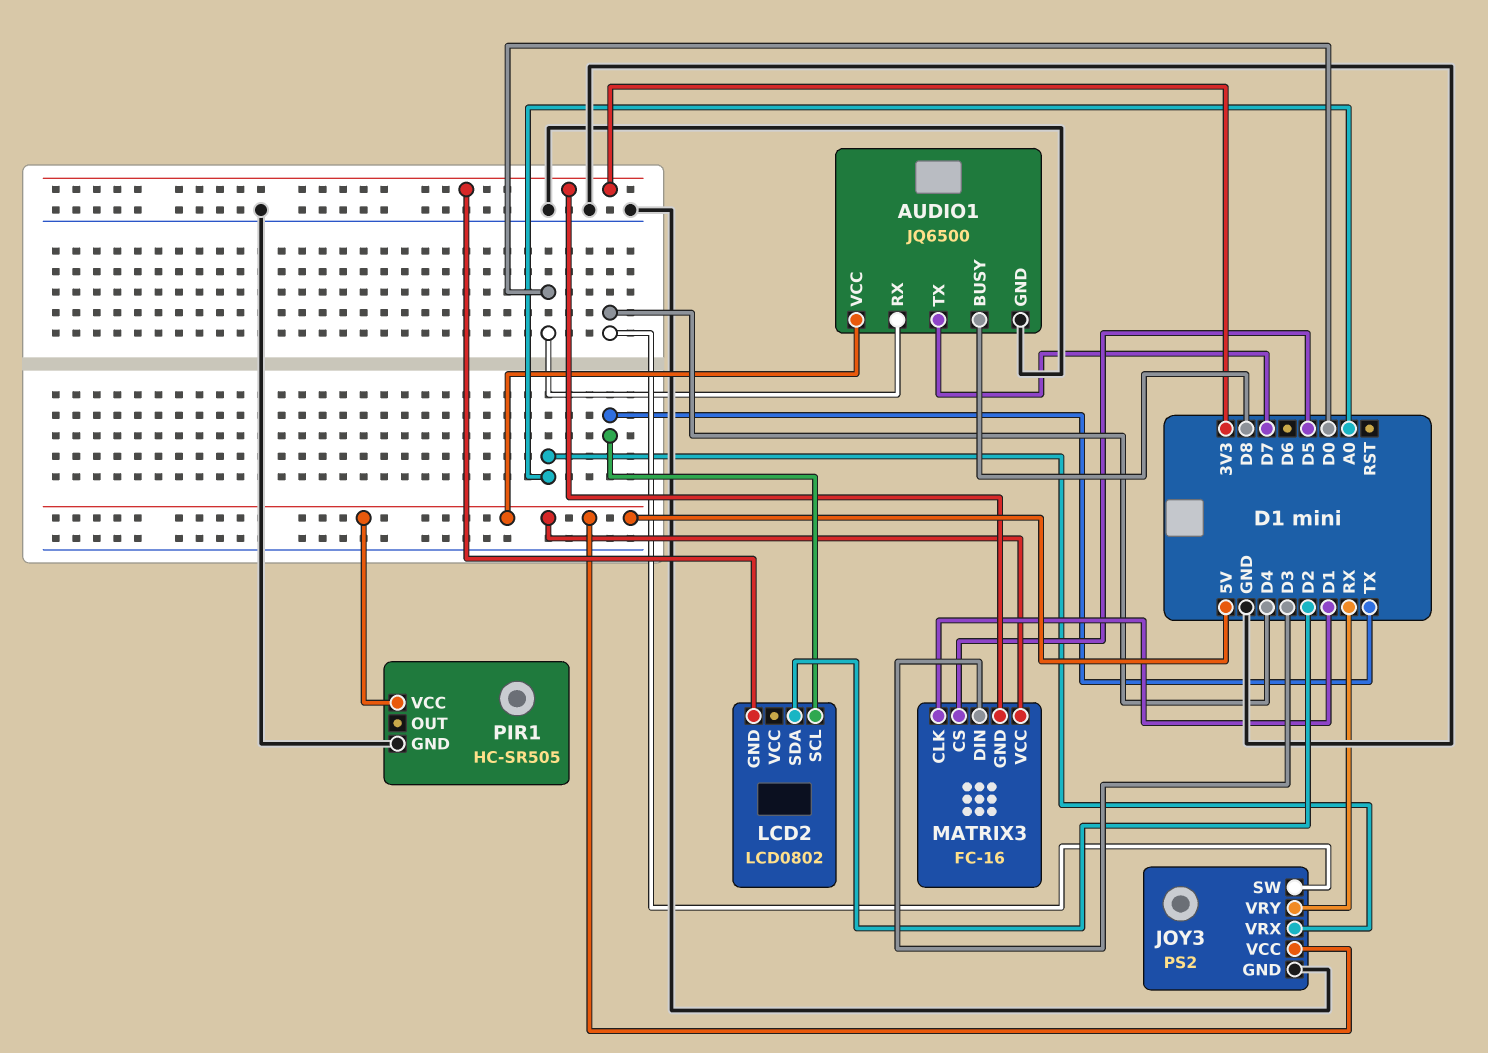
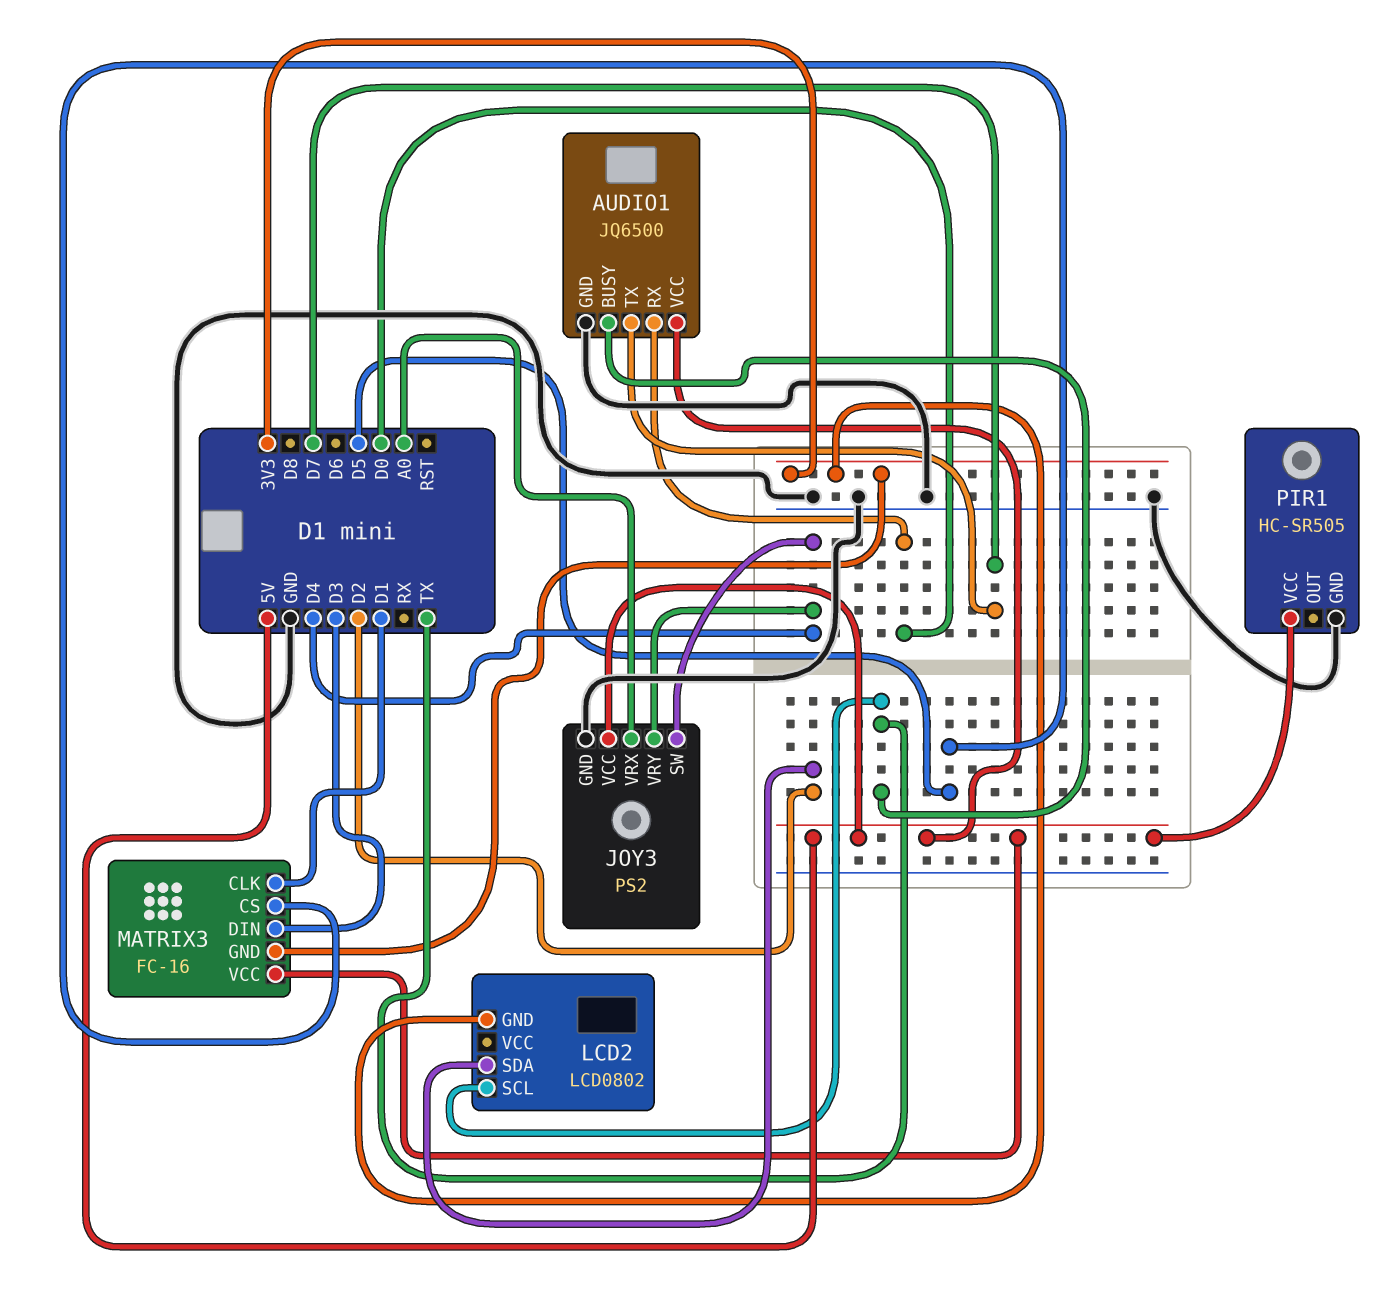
AUDIO1 pin BUSY: D8 -> TX
JOY3 pin VRY: RX -> D4

